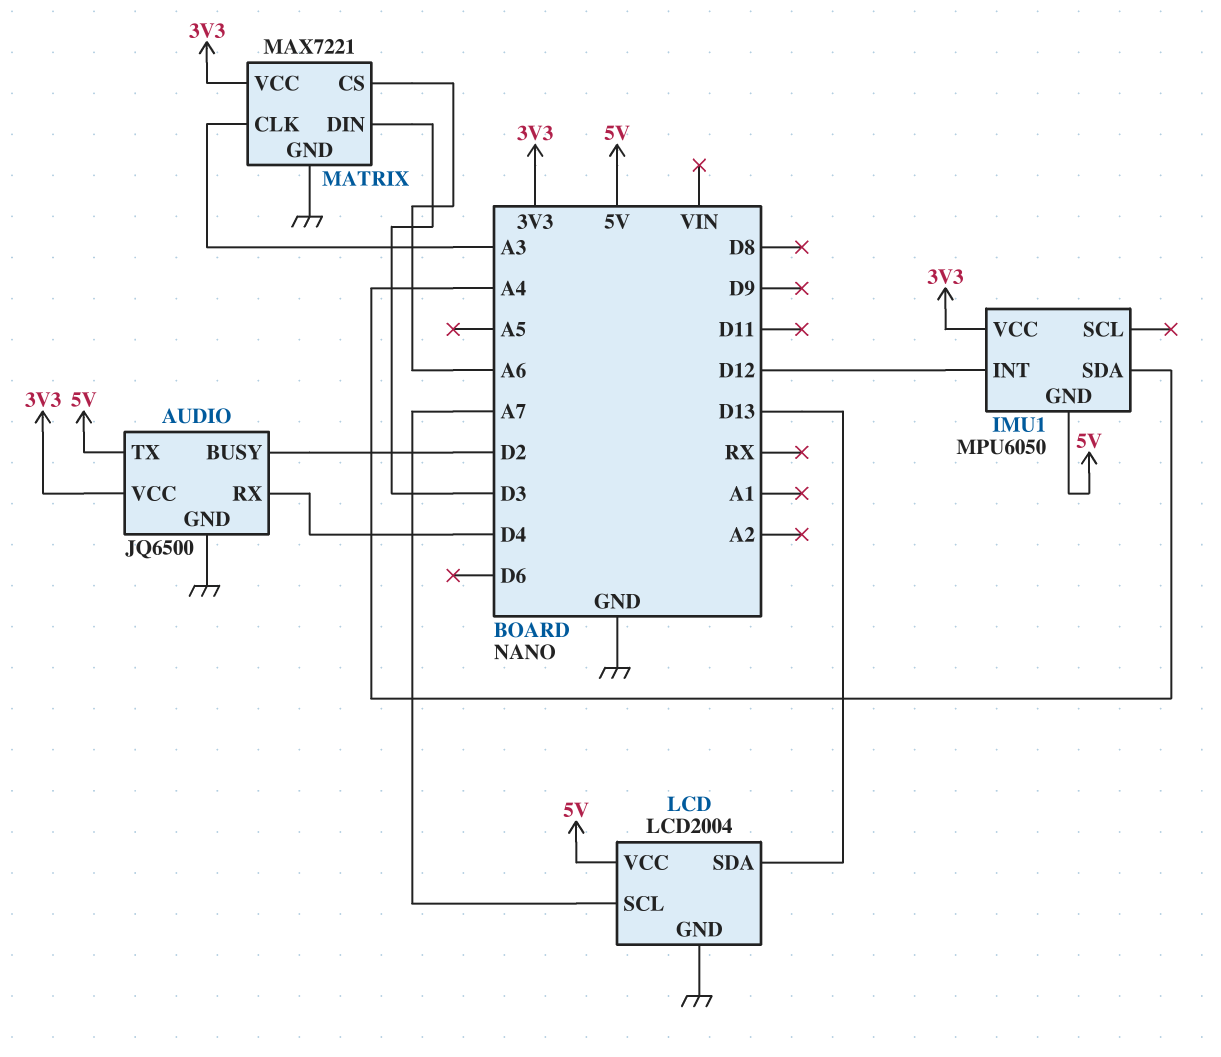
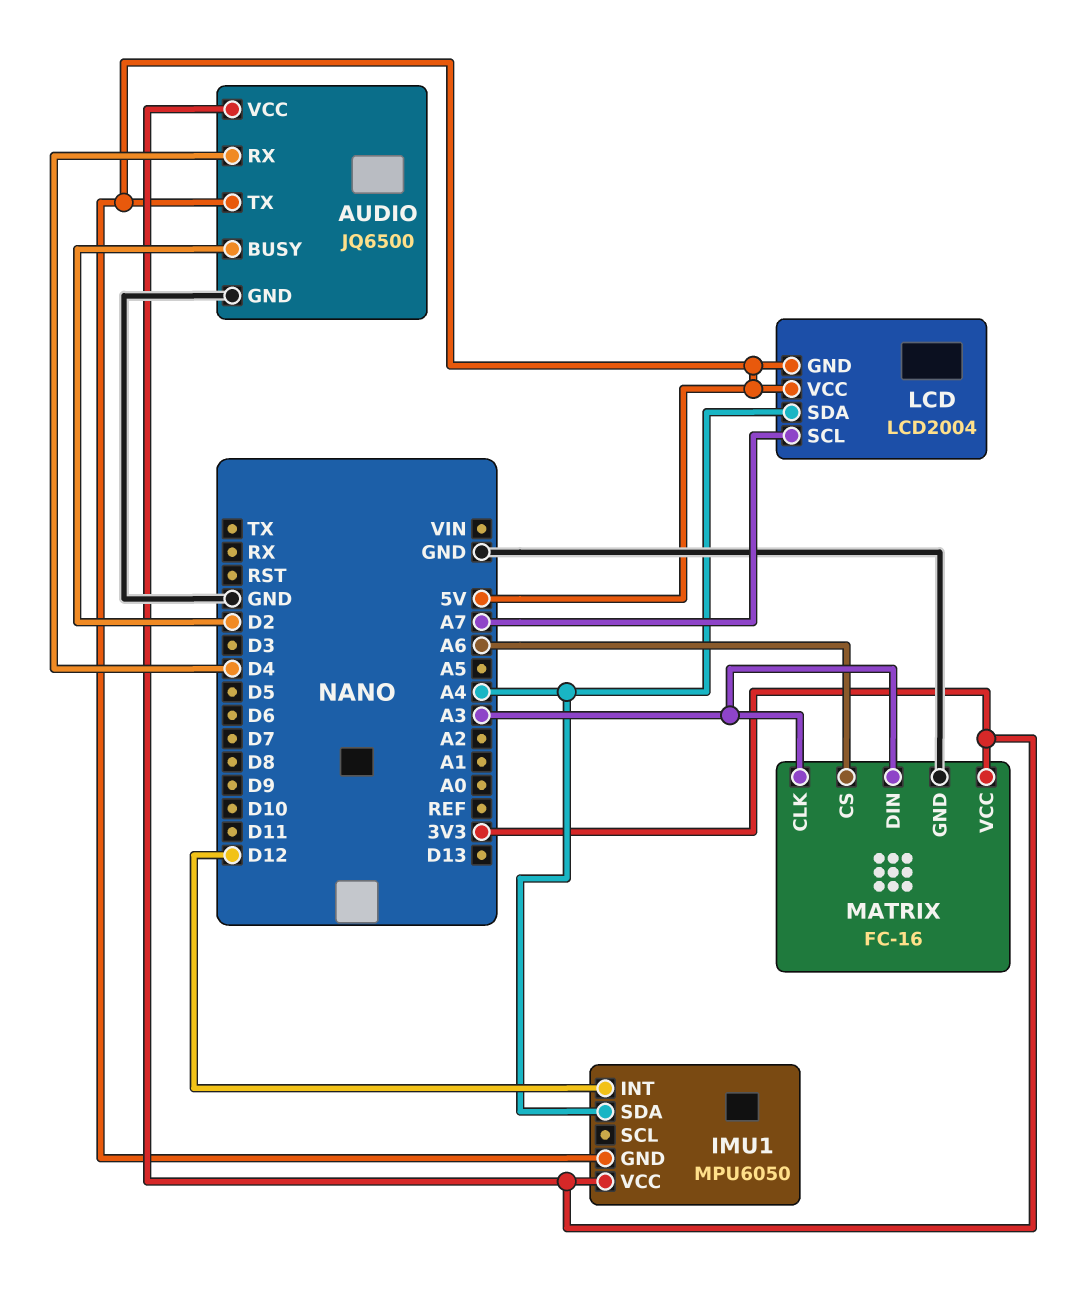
LCD pin GND: GND -> 5V
LCD pin SDA: D13 -> A4
MATRIX: MAX7221 -> FC-16
MATRIX pin DIN: D3 -> A3

